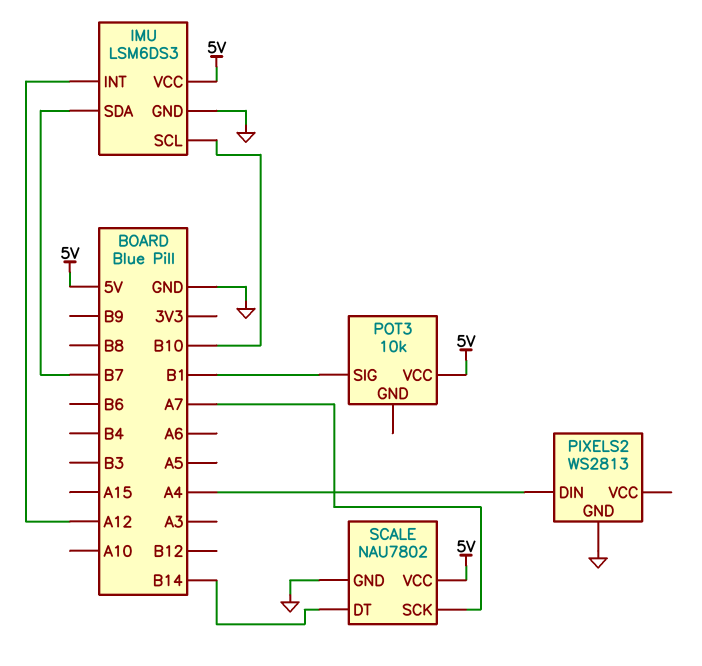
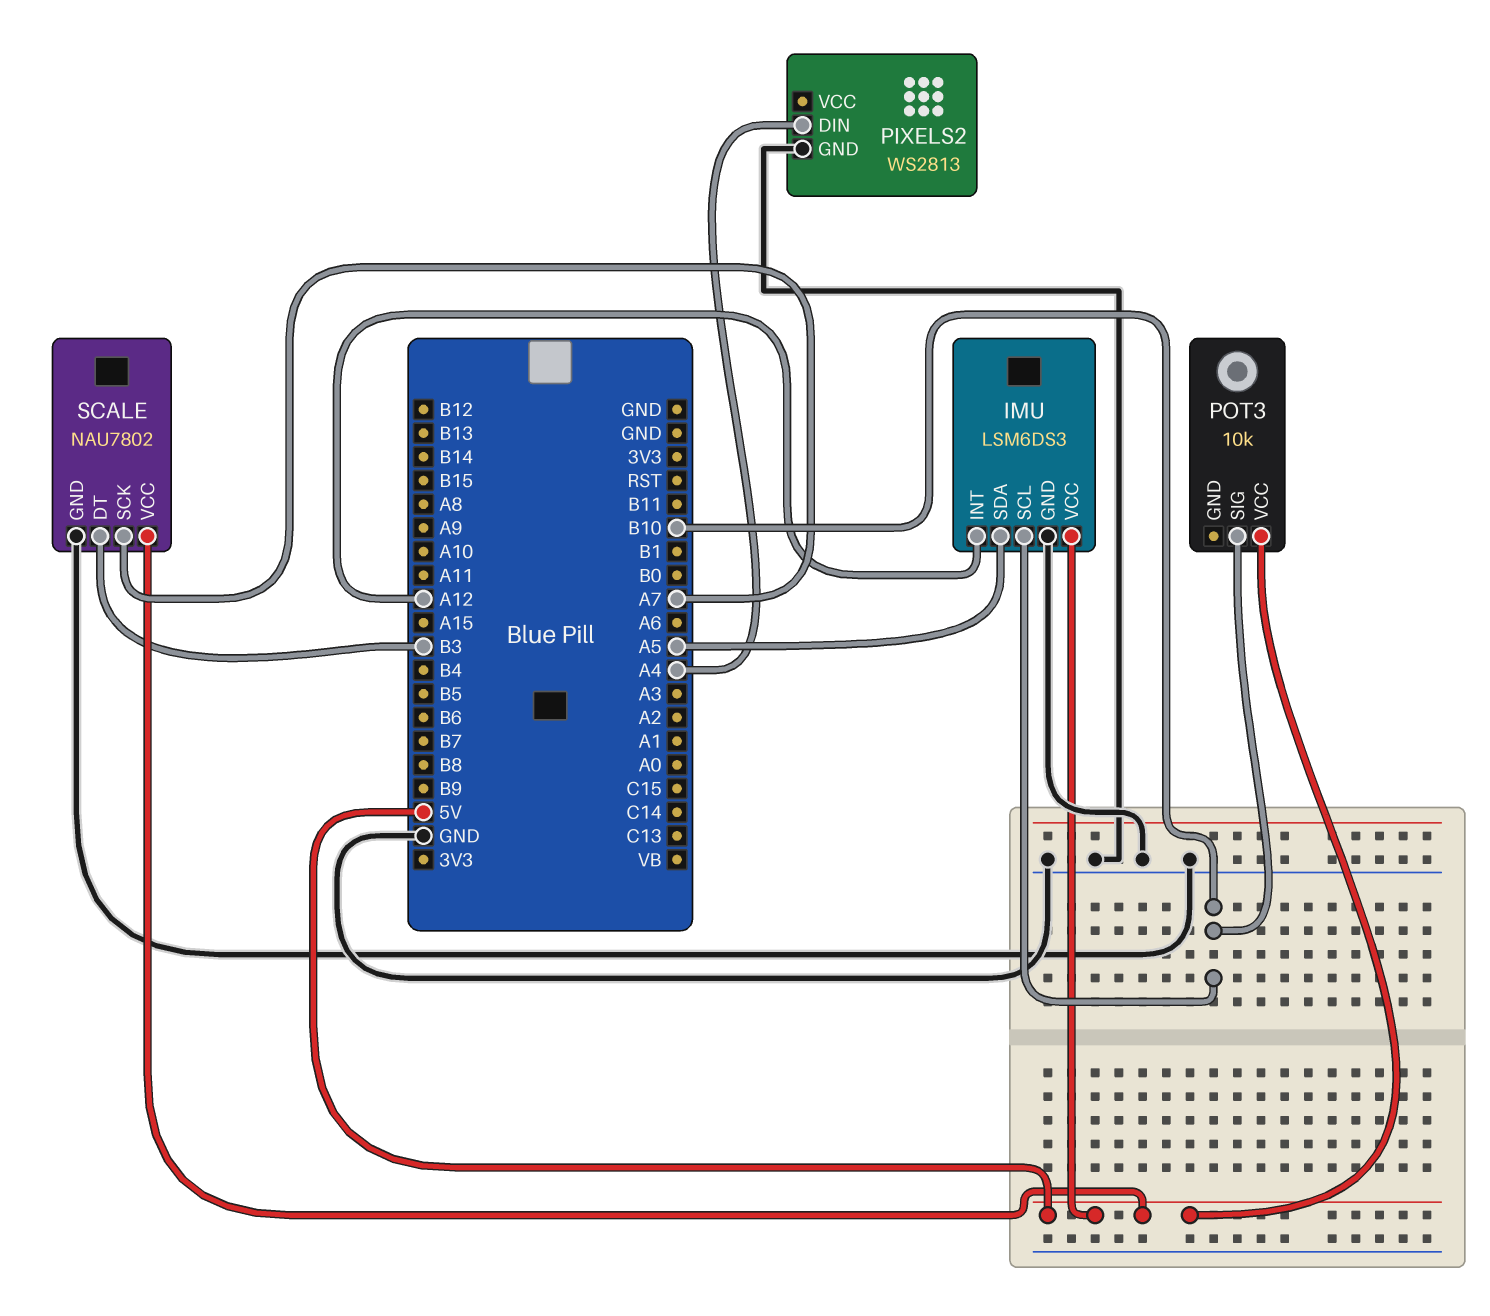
IMU pin SDA: B7 -> A5
POT3 pin SIG: B1 -> B10
SCALE pin DT: B14 -> B3

